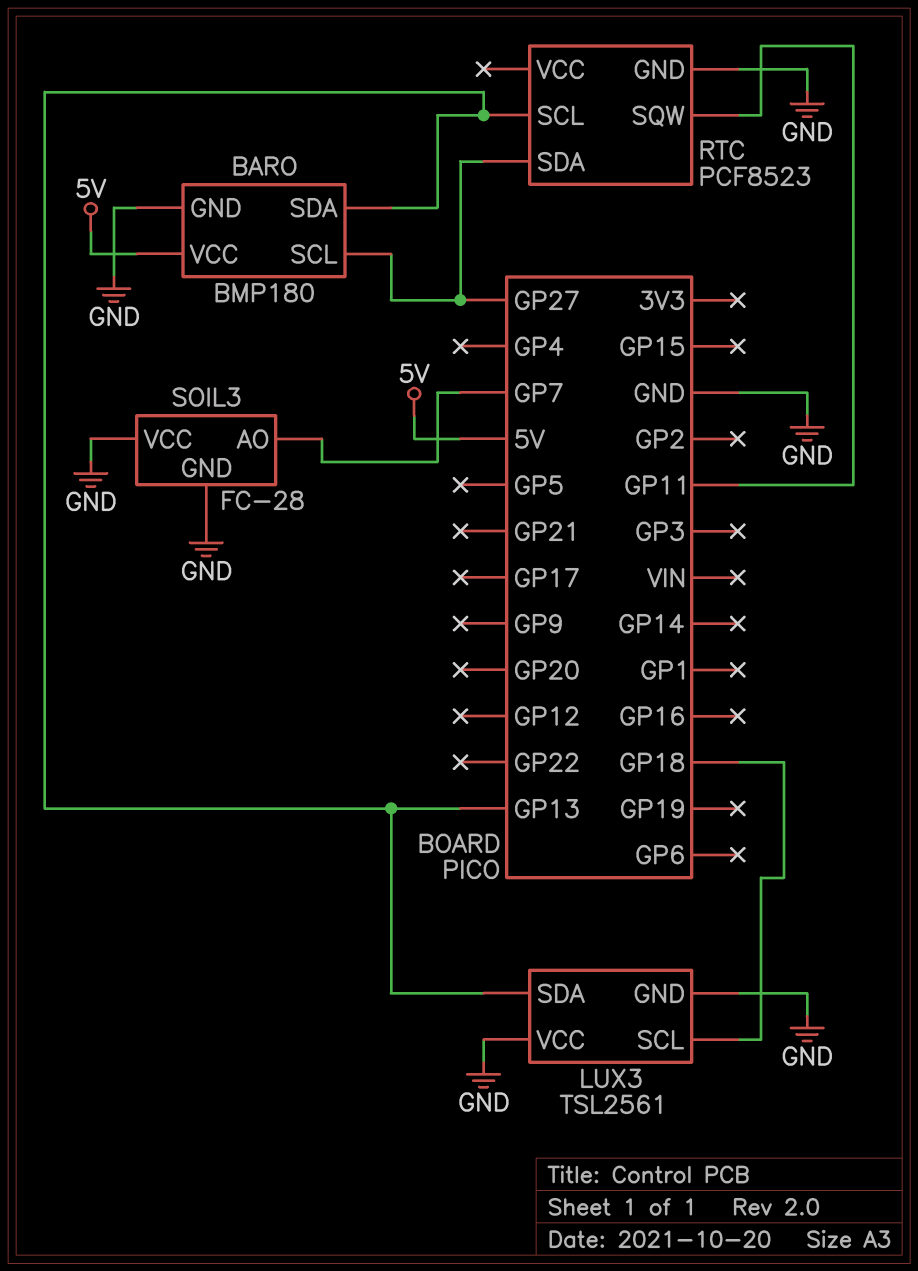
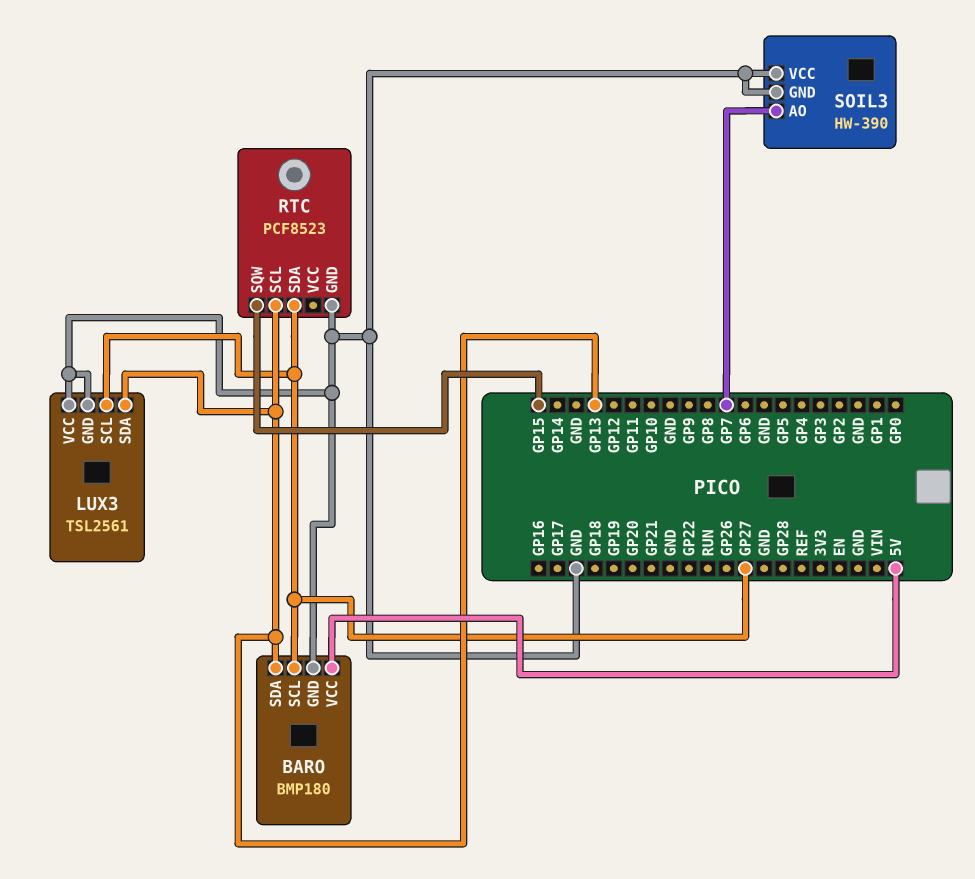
LUX3 pin SCL: GP18 -> GP27
RTC pin SQW: GP11 -> GP15
SOIL3: FC-28 -> HW-390

